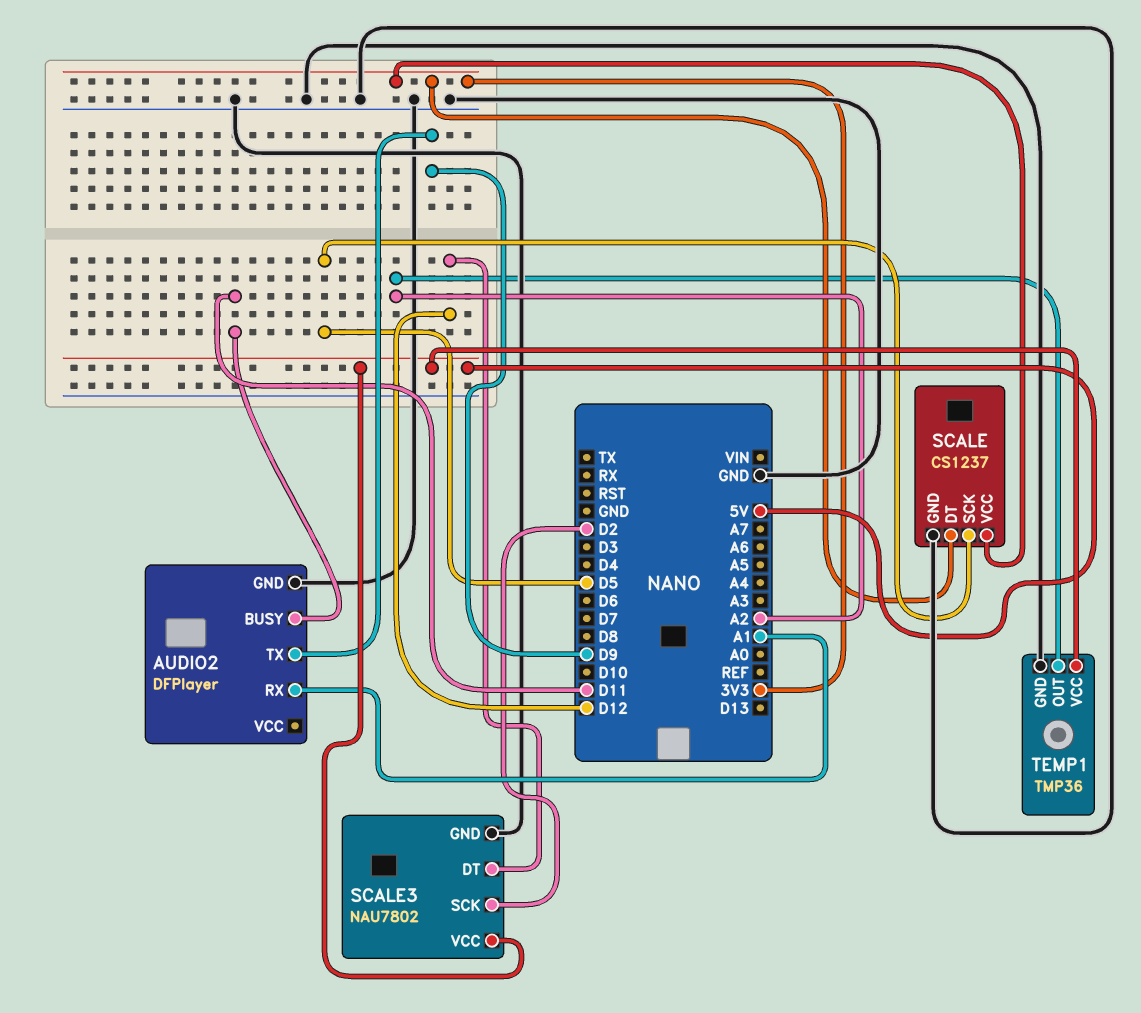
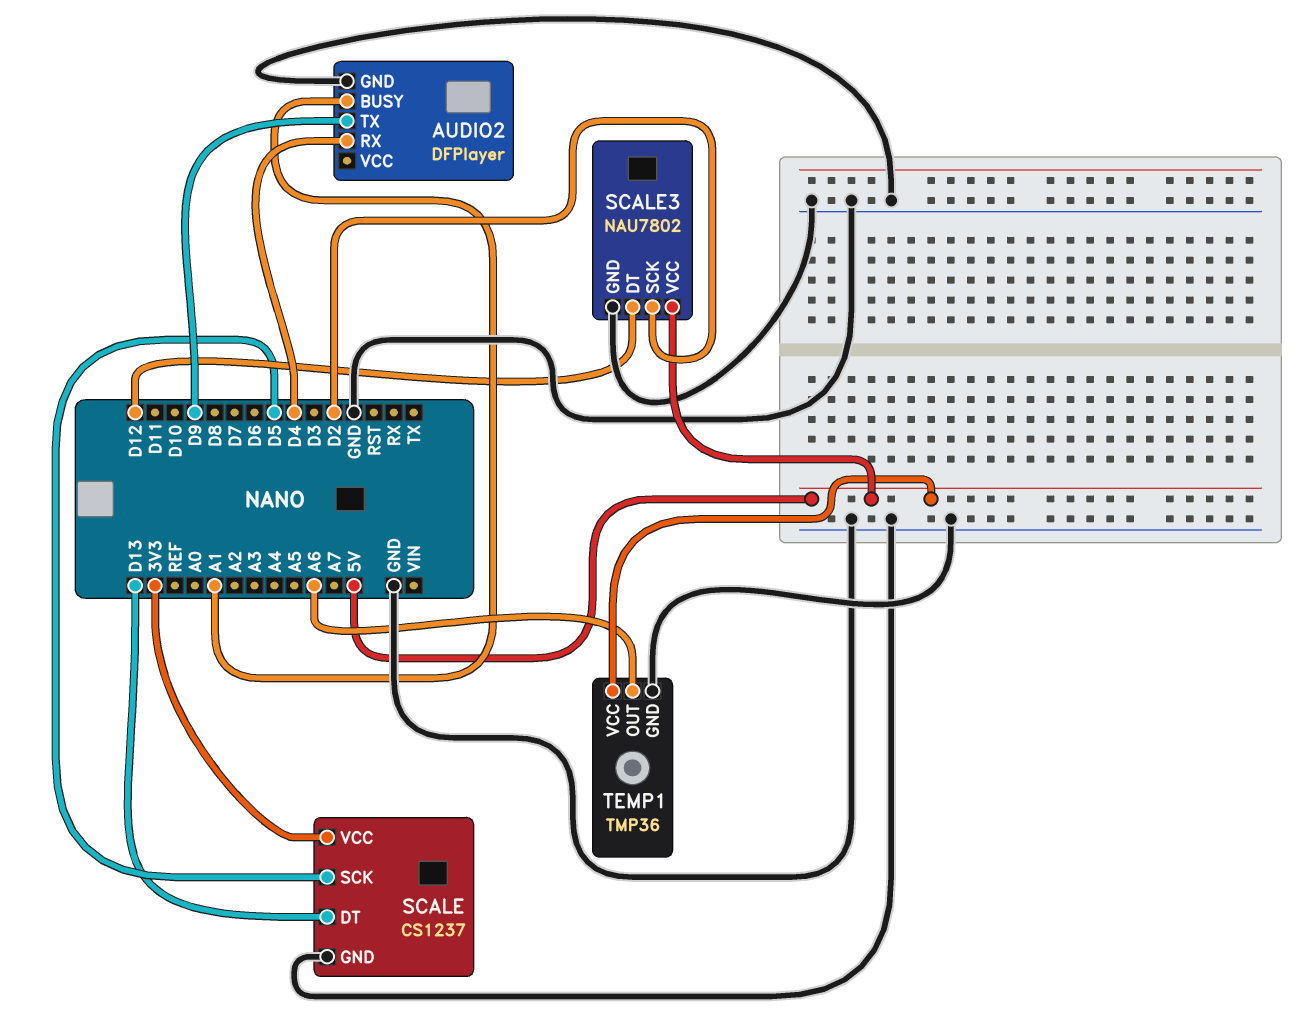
AUDIO2 pin BUSY: D11 -> A1
AUDIO2 pin RX: A1 -> D4
SCALE pin DT: 3V3 -> D13
TEMP1 pin OUT: A2 -> A6

